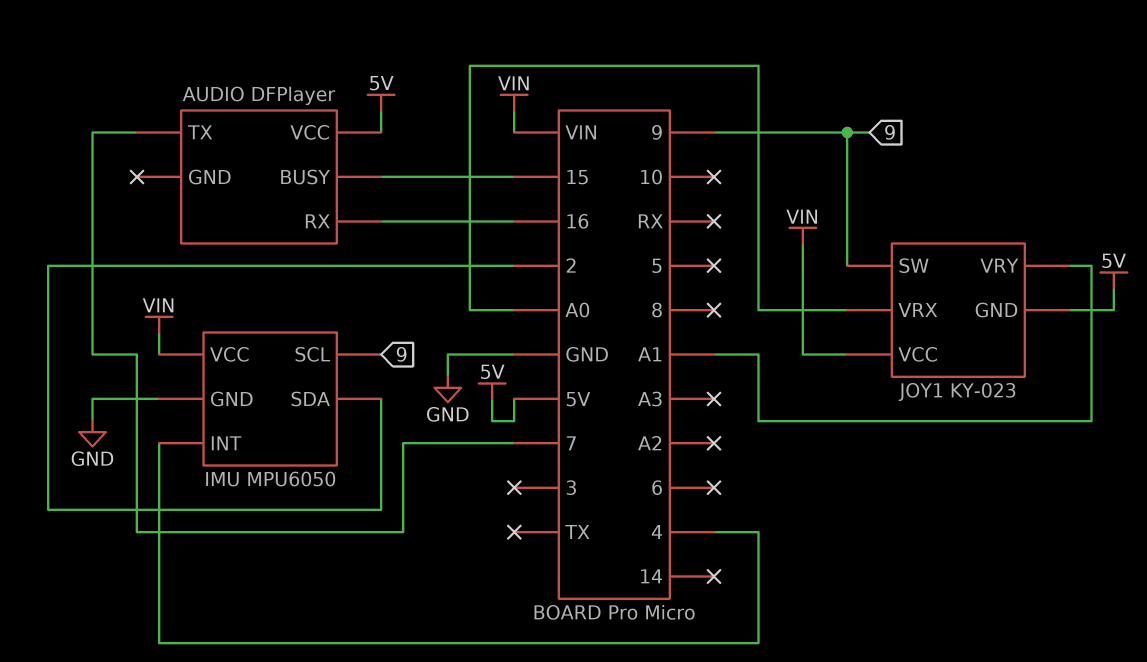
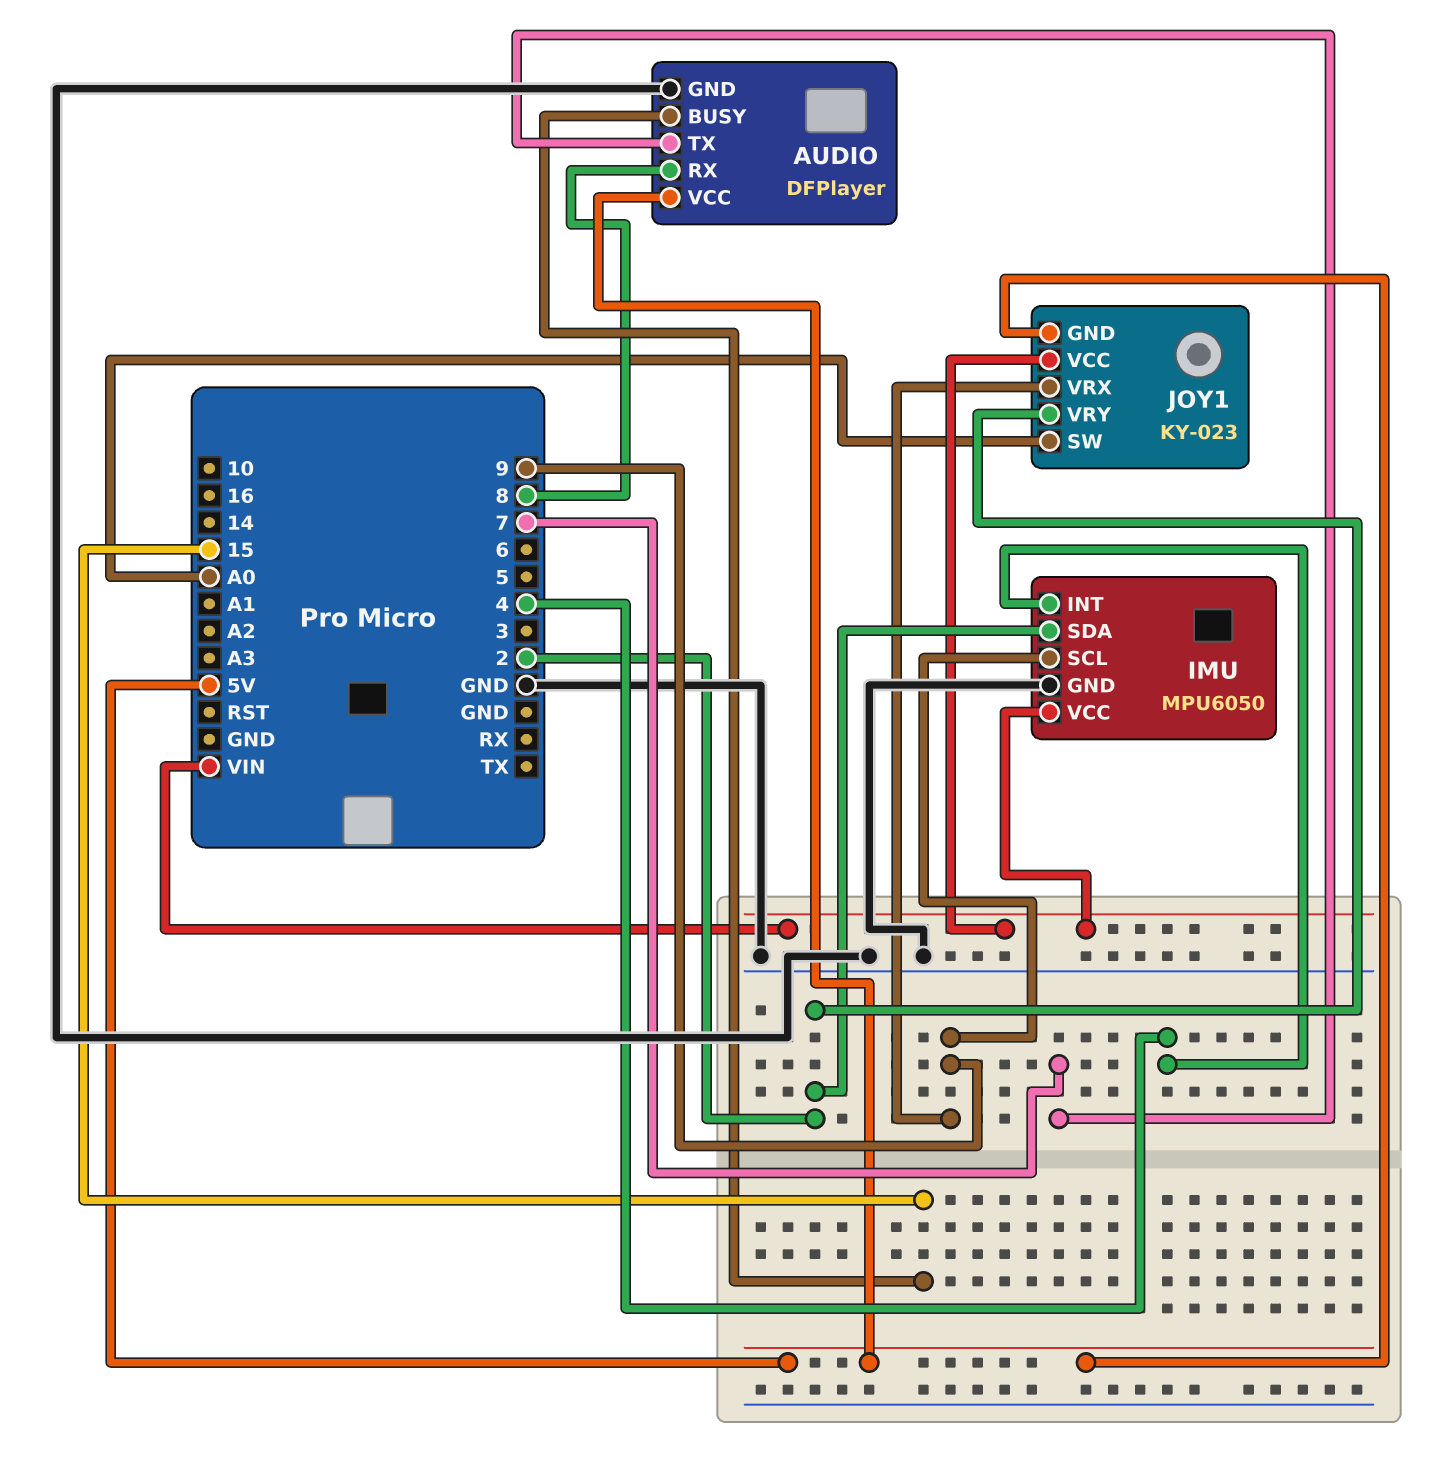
AUDIO pin GND: none -> GND
AUDIO pin RX: 16 -> 8
JOY1 pin SW: 9 -> A0
JOY1 pin VRX: A0 -> 9
JOY1 pin VRY: A1 -> 2

